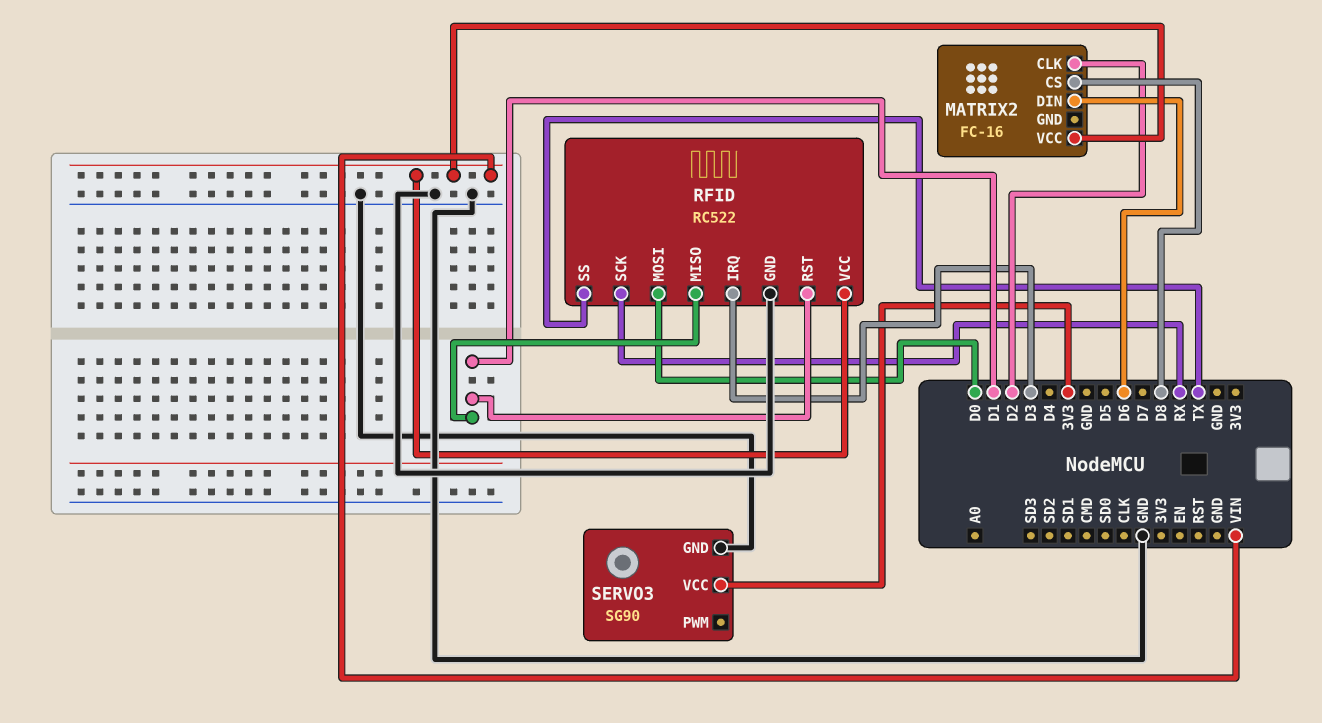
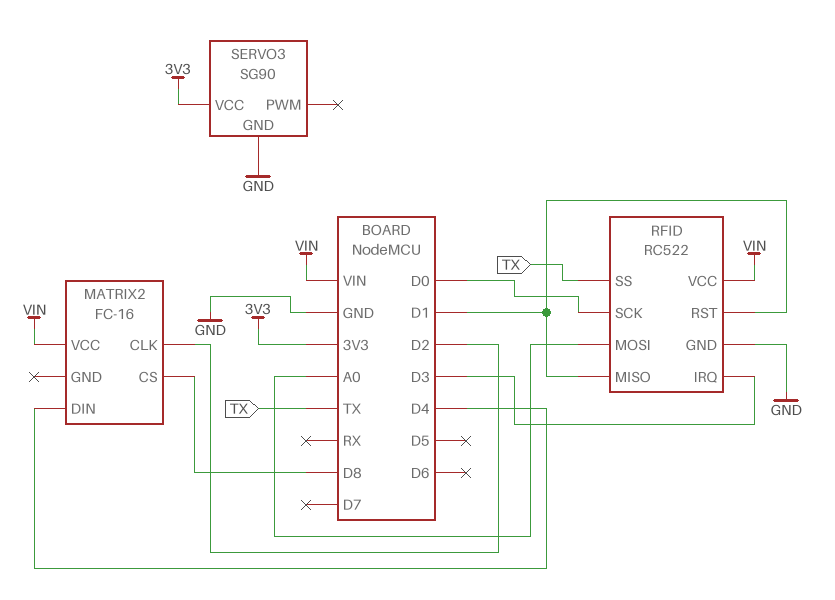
MATRIX2 pin DIN: D6 -> D4
RFID pin MOSI: D0 -> A0
RFID pin SCK: RX -> D0

